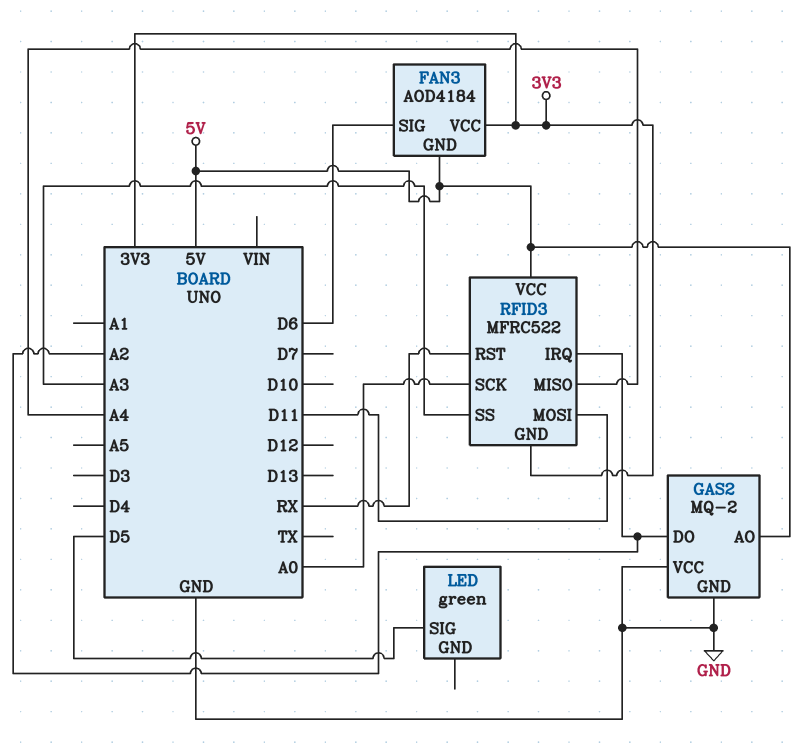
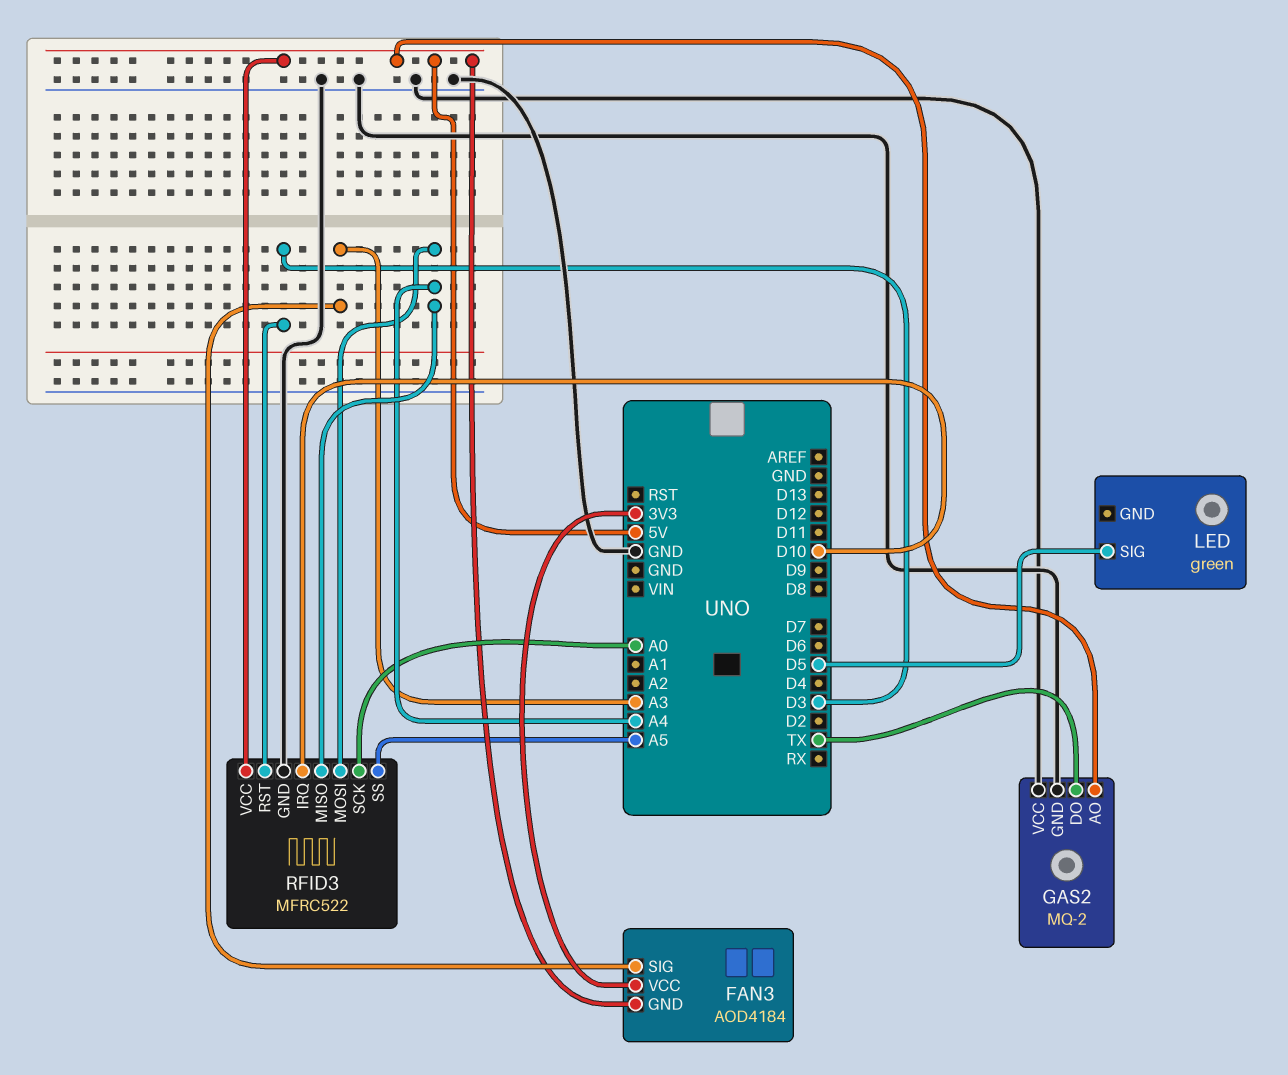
FAN3 pin SIG: D6 -> A3
GAS2 pin DO: A2 -> TX
RFID3 pin GND: 3V3 -> GND
RFID3 pin IRQ: A2 -> D10
RFID3 pin MOSI: D11 -> A4
RFID3 pin RST: RX -> D3
RFID3 pin SS: A3 -> A5

